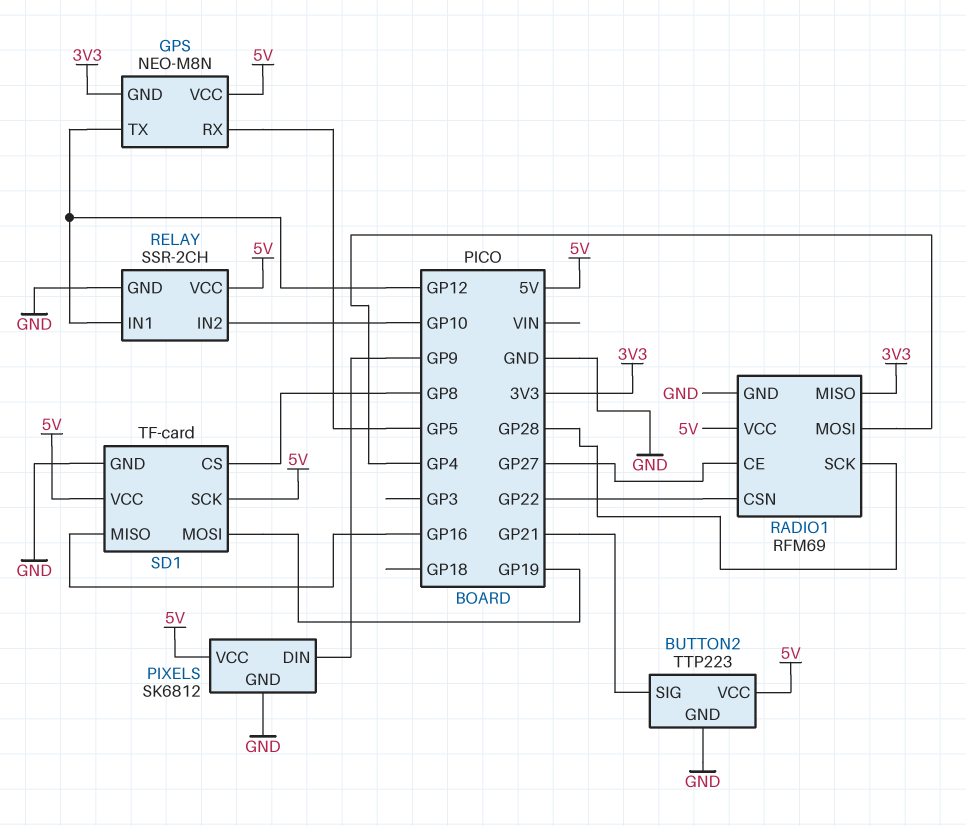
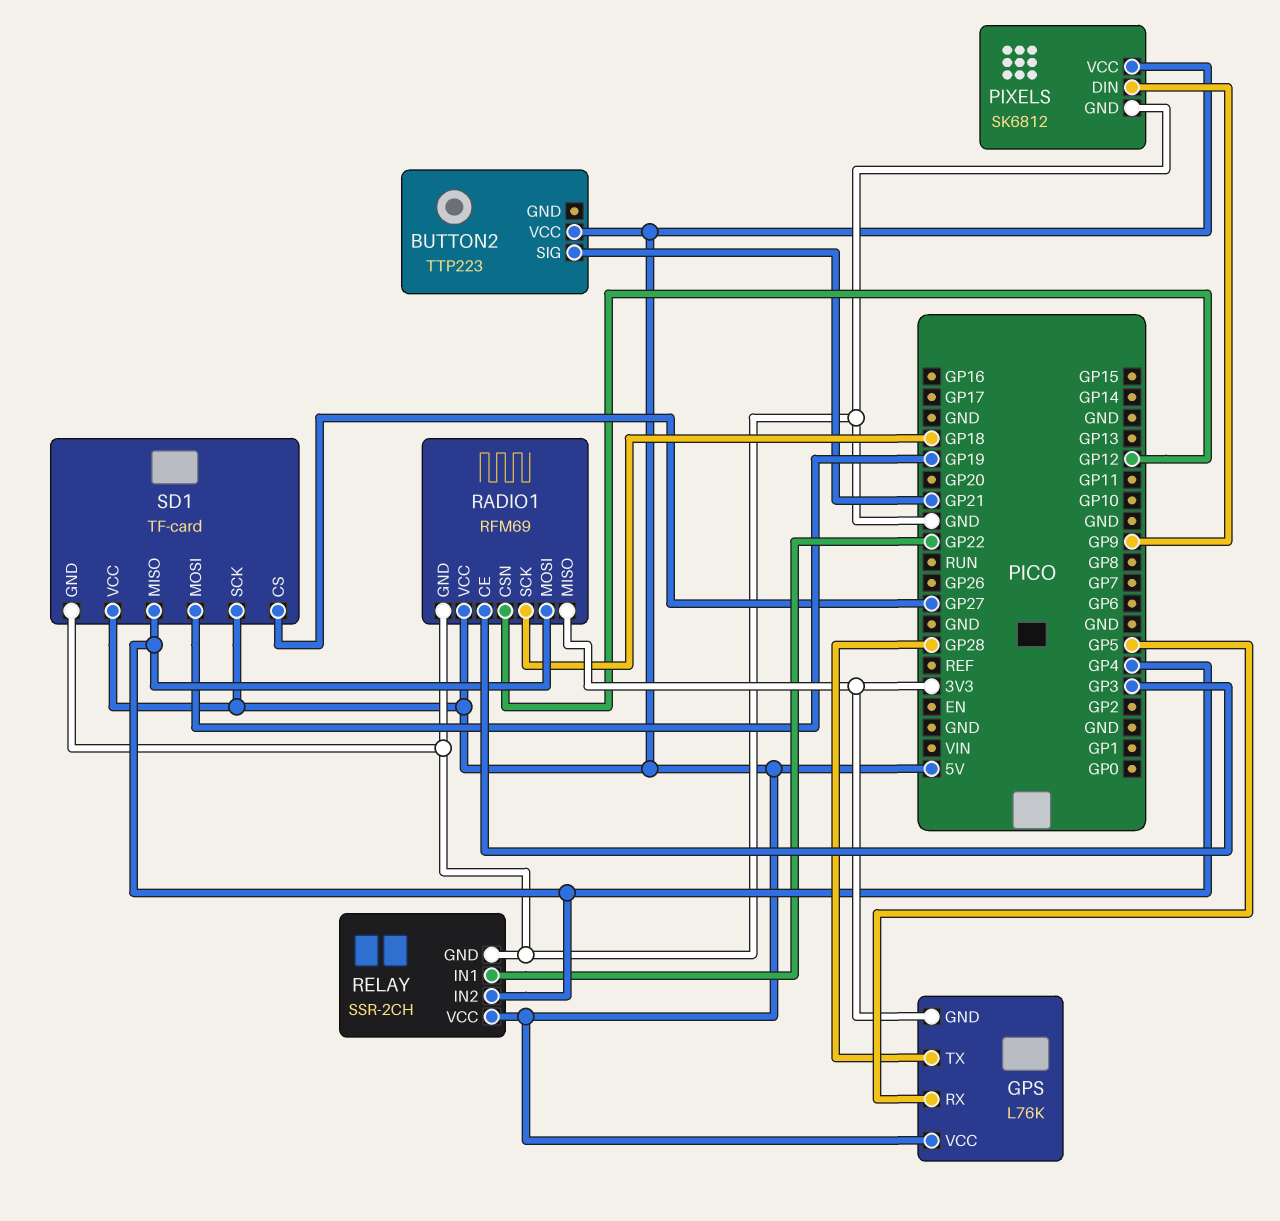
BUTTON2 pin GND: GND -> none
GPS: NEO-M8N -> L76K
GPS pin TX: GP12 -> GP28
RADIO1 pin CE: GP27 -> GP3
RADIO1 pin CSN: GP22 -> GP12
RADIO1 pin SCK: GP28 -> GP18
RELAY pin IN1: GP12 -> GP22
RELAY pin IN2: GP10 -> GP4
SD1 pin CS: GP8 -> GP27
SD1 pin MISO: GP16 -> GP4

